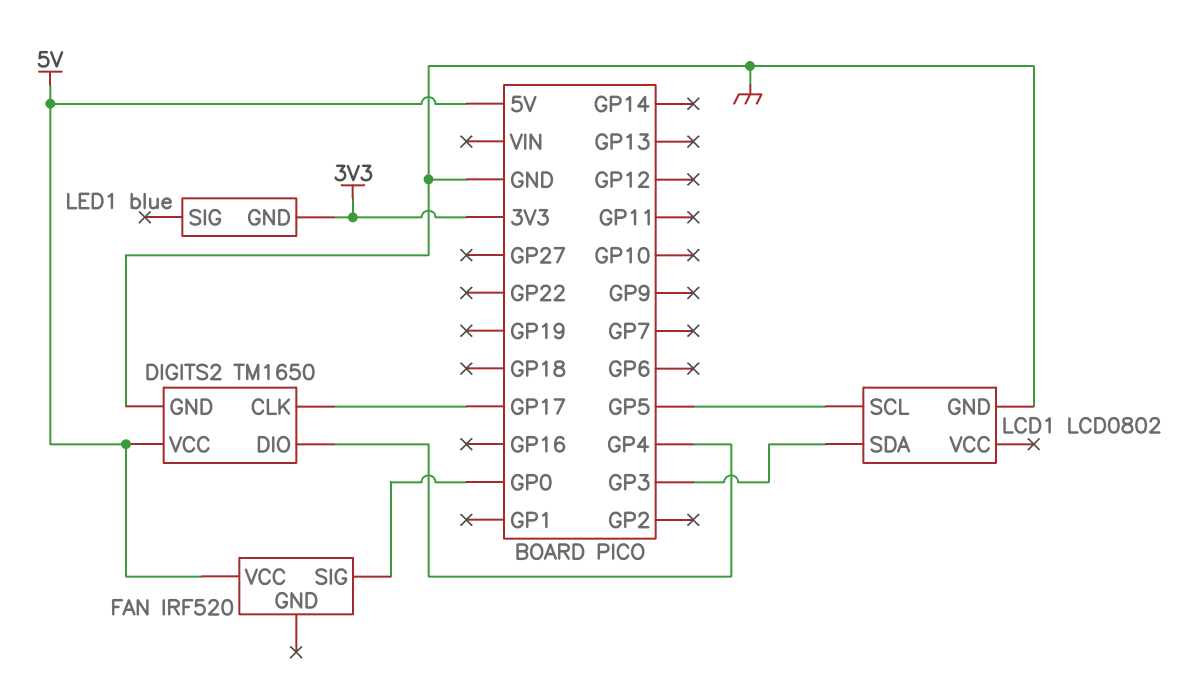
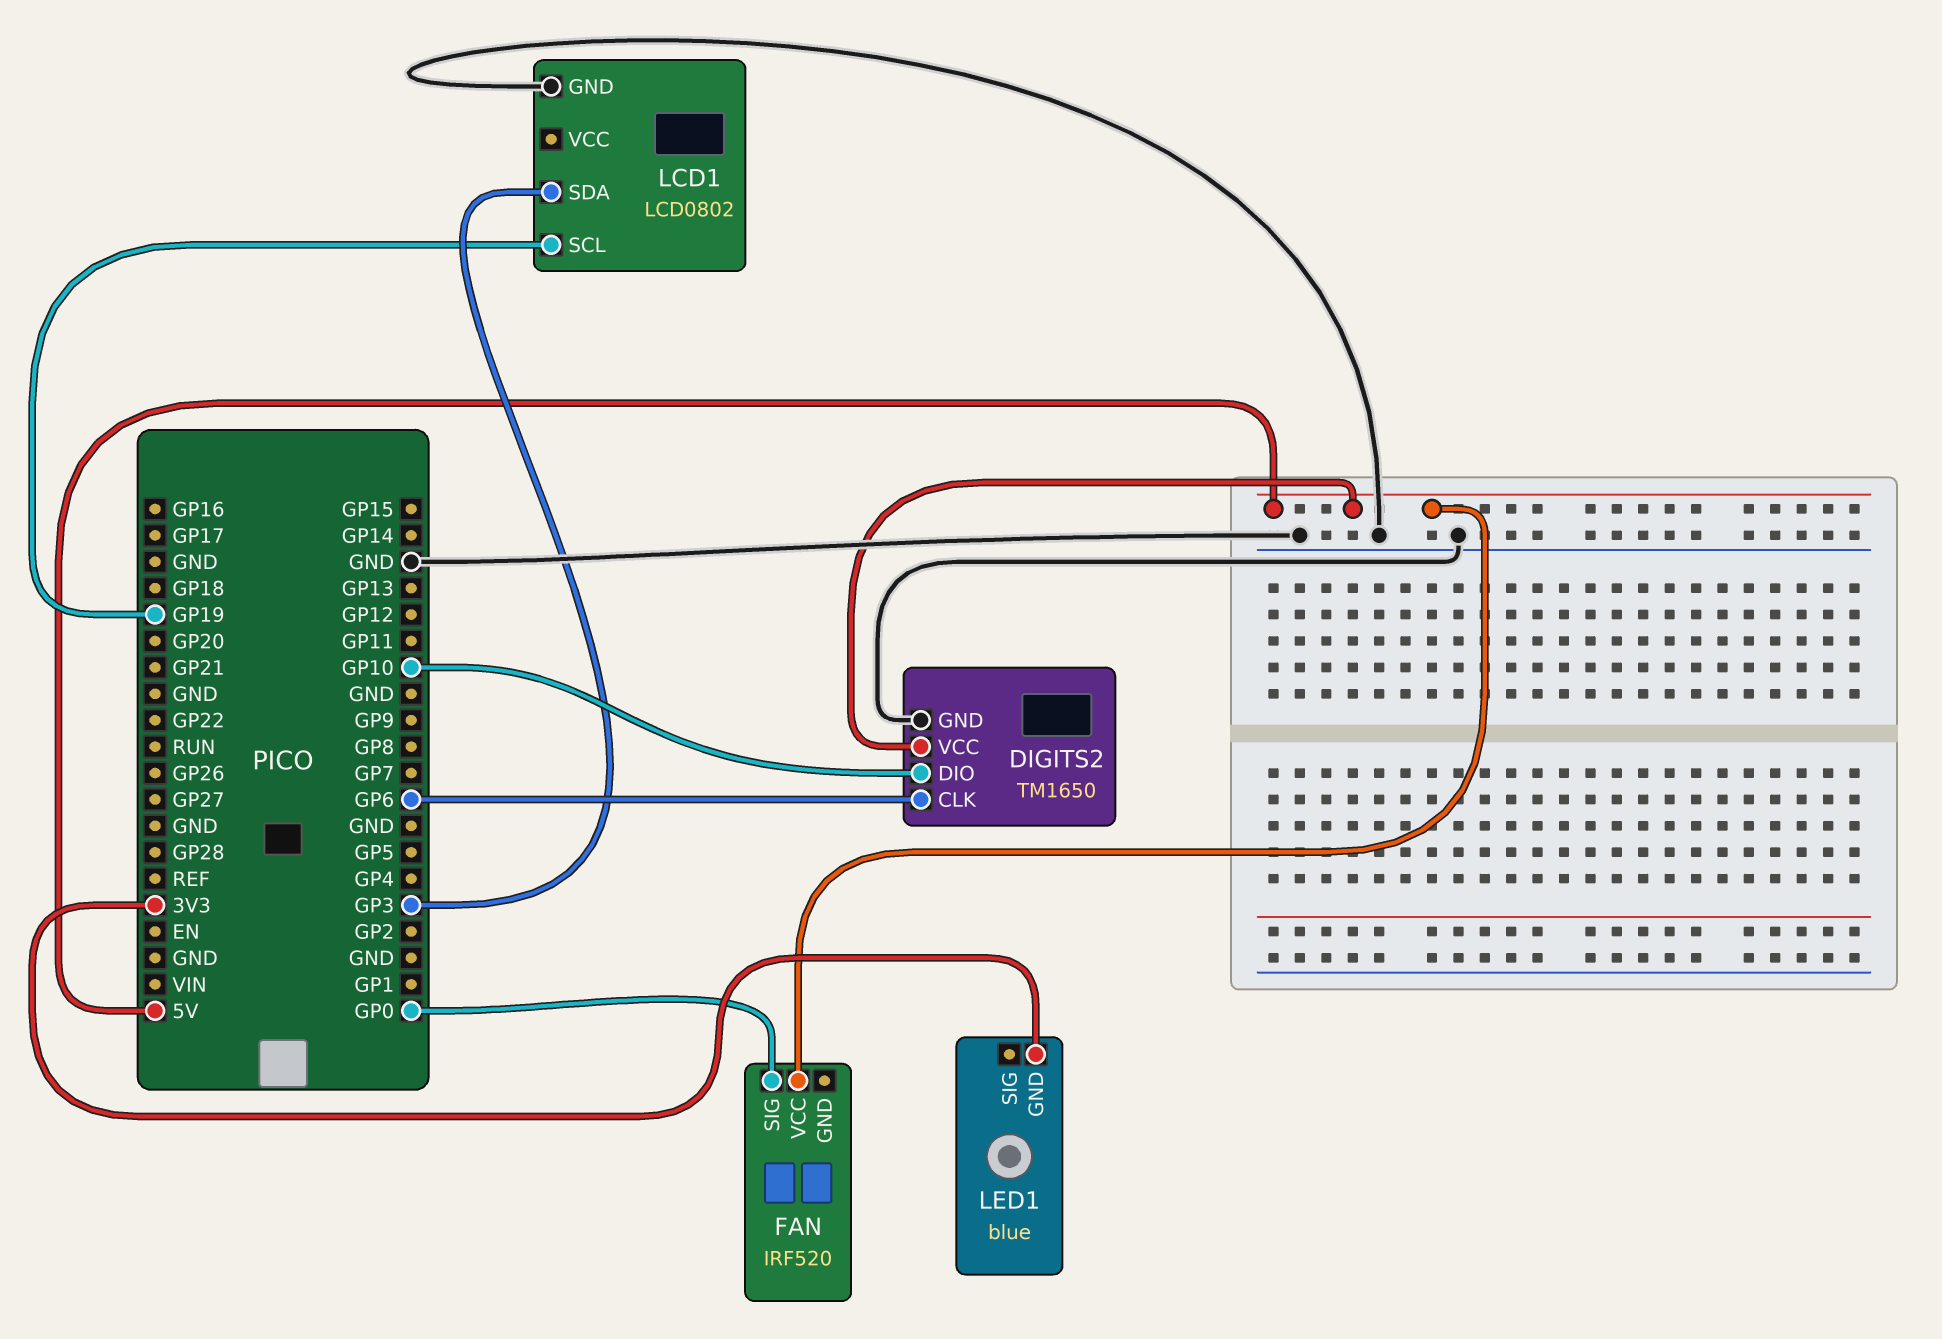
DIGITS2 pin CLK: GP17 -> GP6
DIGITS2 pin DIO: GP4 -> GP10
LCD1 pin SCL: GP5 -> GP19

